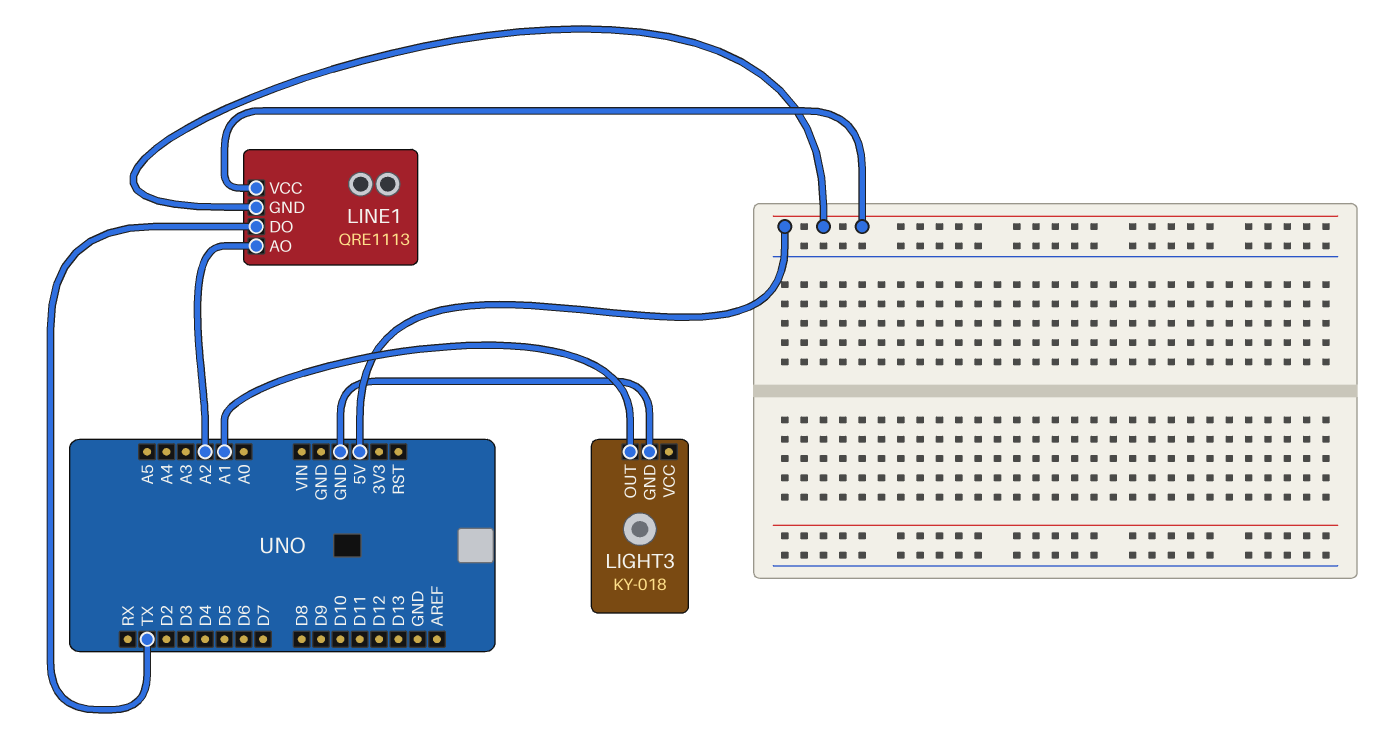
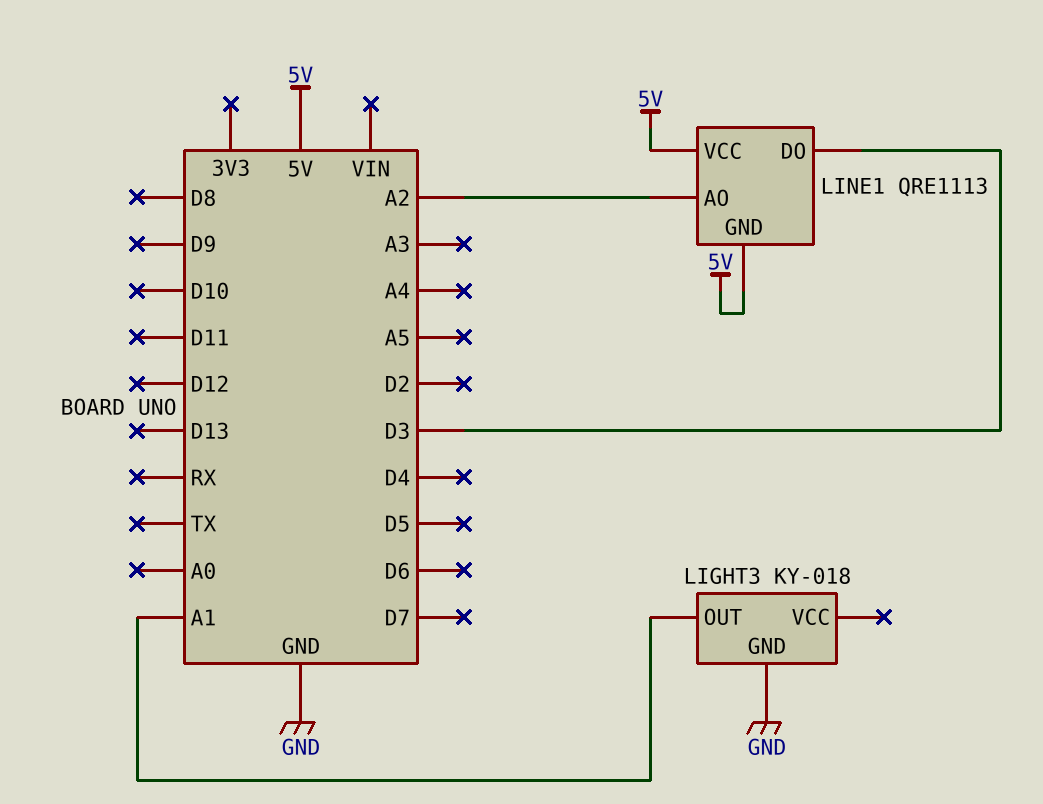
LINE1 pin DO: TX -> D3

